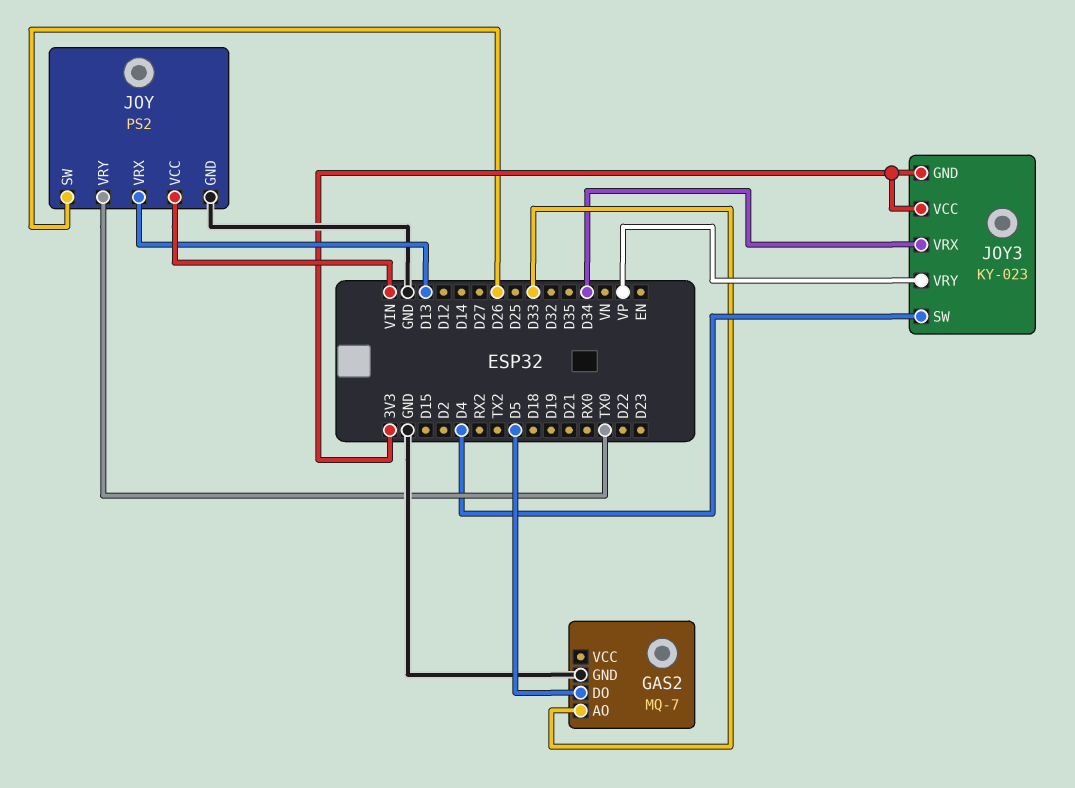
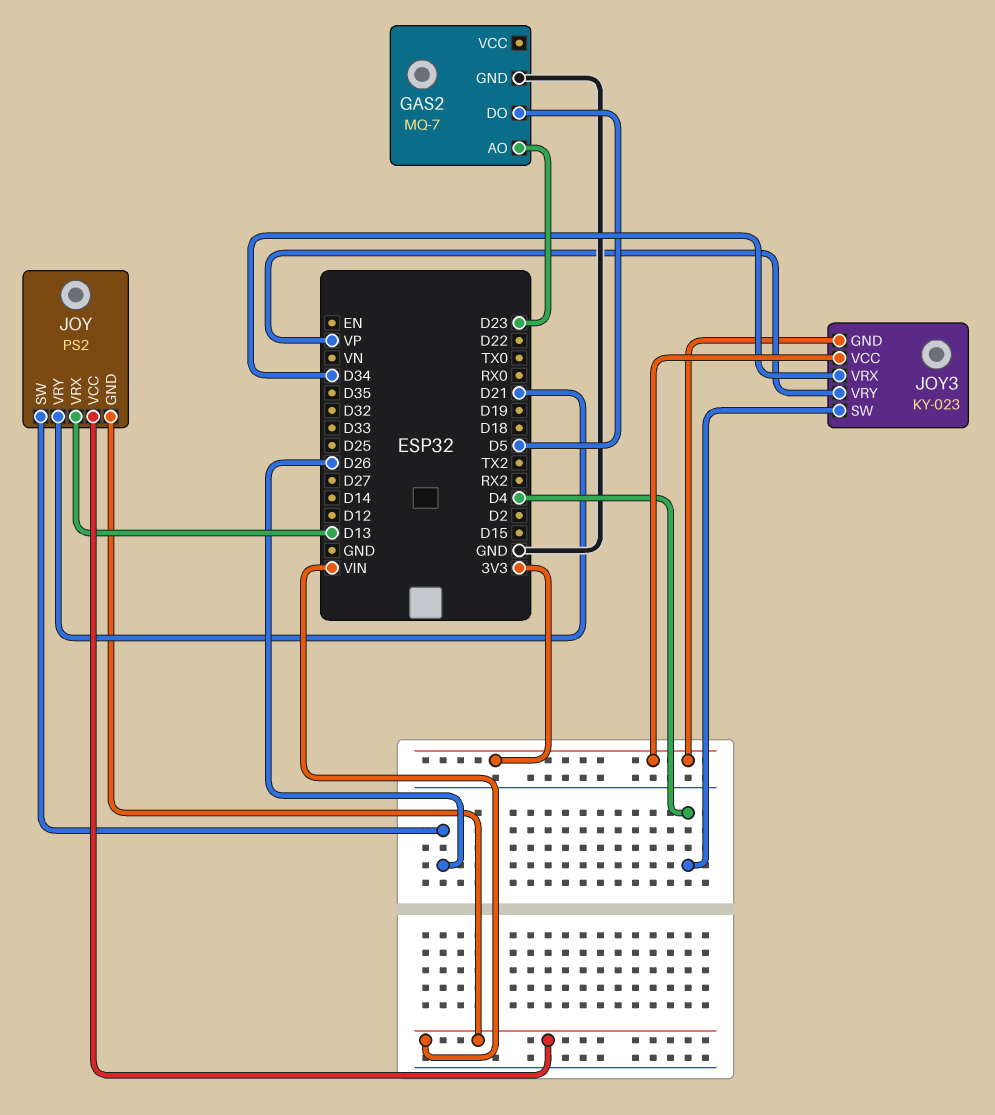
GAS2 pin AO: D33 -> D23
JOY pin GND: GND -> VIN
JOY pin VRY: TX0 -> D21

